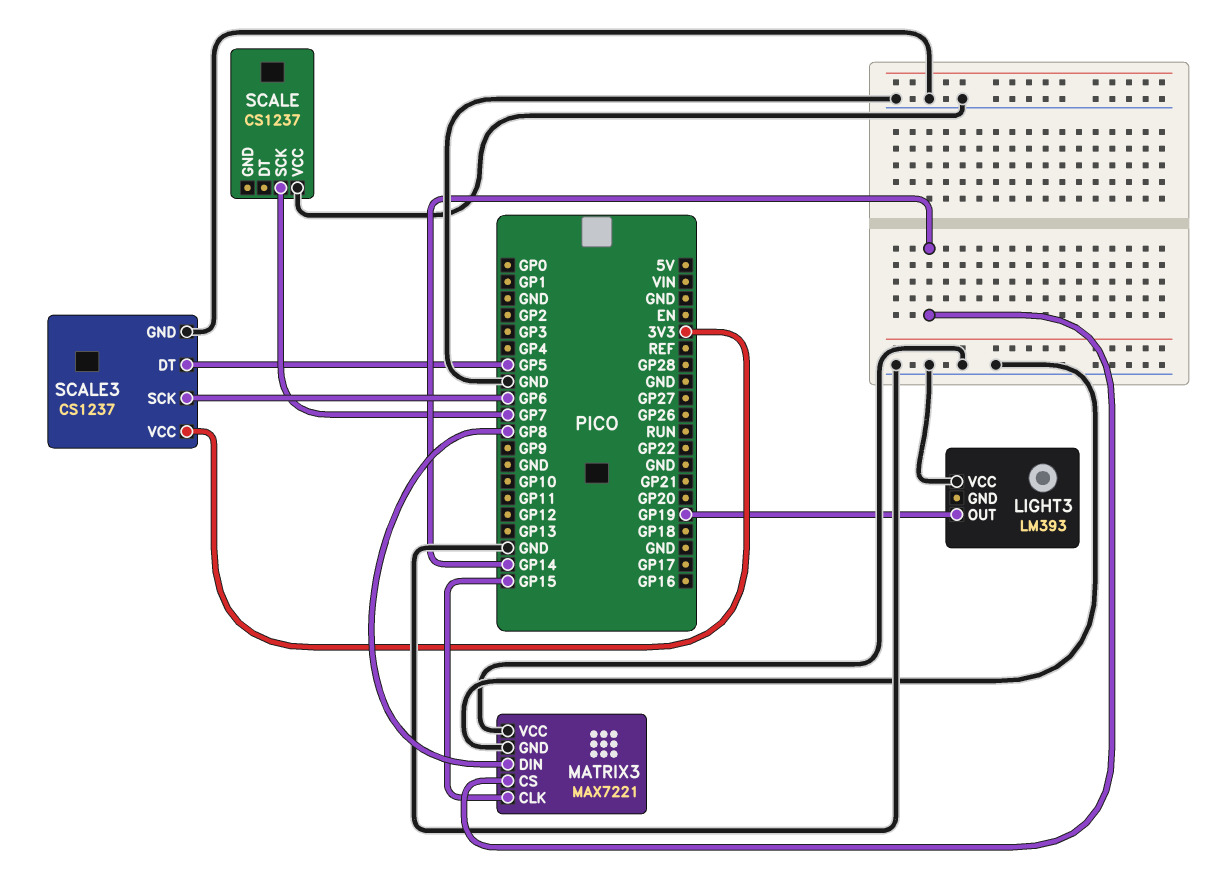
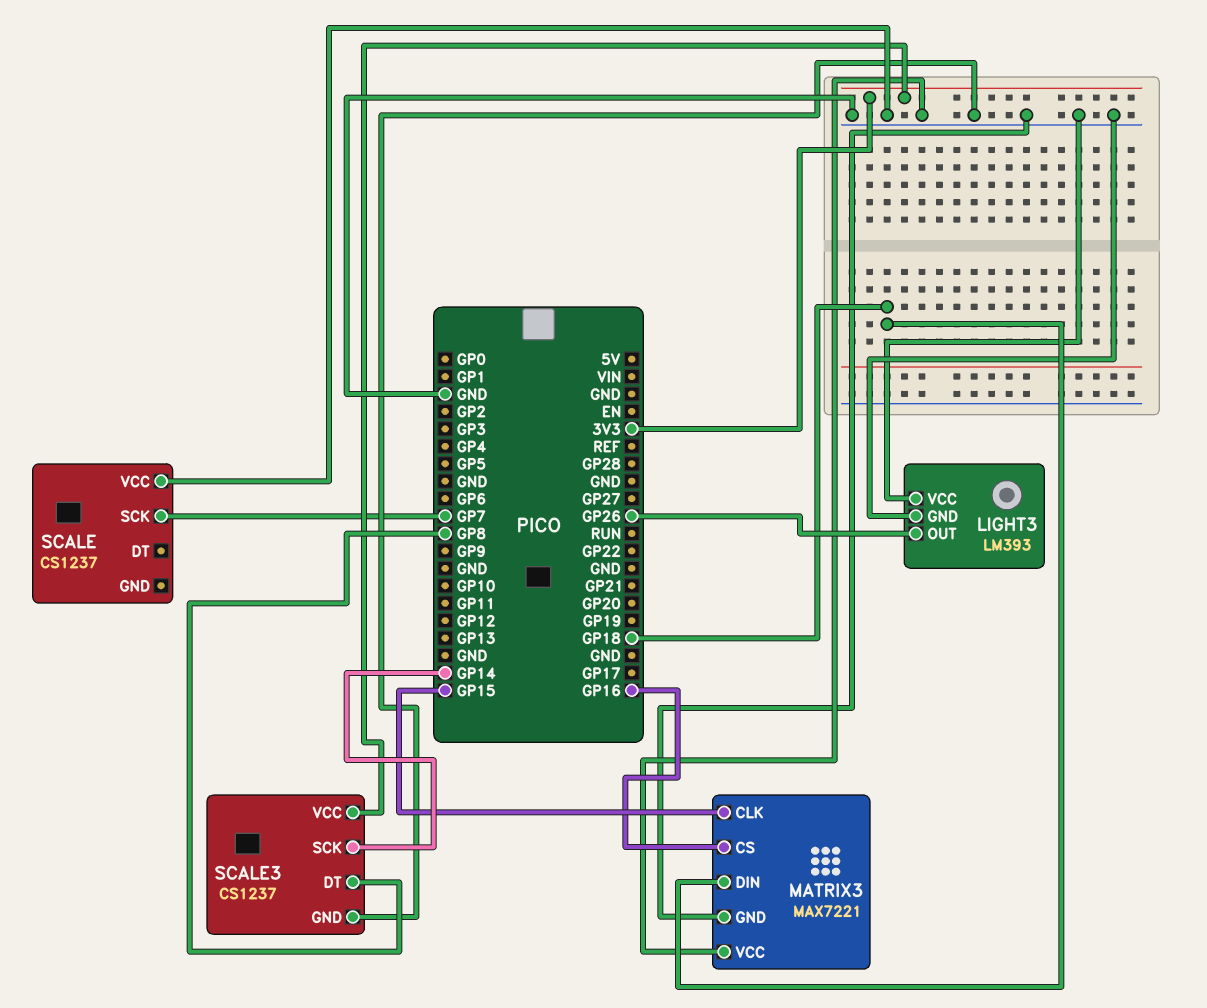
LIGHT3 pin GND: none -> GND
LIGHT3 pin OUT: GP19 -> GP26
MATRIX3 pin CS: GP14 -> GP16
MATRIX3 pin DIN: GP8 -> GP18
SCALE3 pin DT: GP5 -> GP8
SCALE3 pin SCK: GP6 -> GP14

